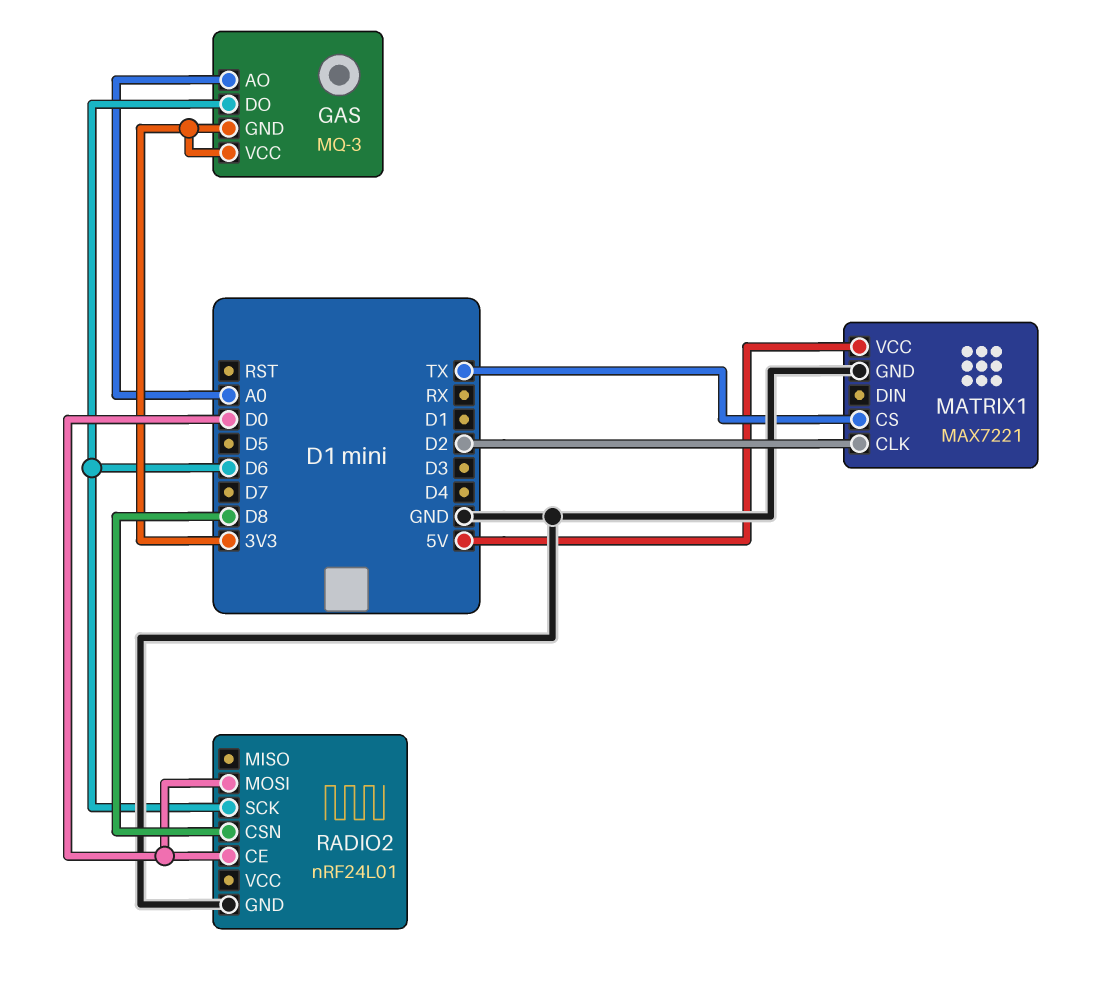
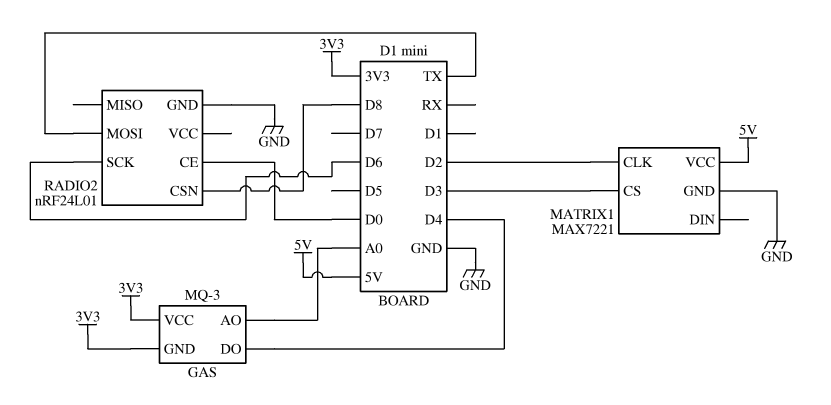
GAS pin DO: D6 -> D4
MATRIX1 pin CS: TX -> D3
RADIO2 pin MOSI: D0 -> TX

